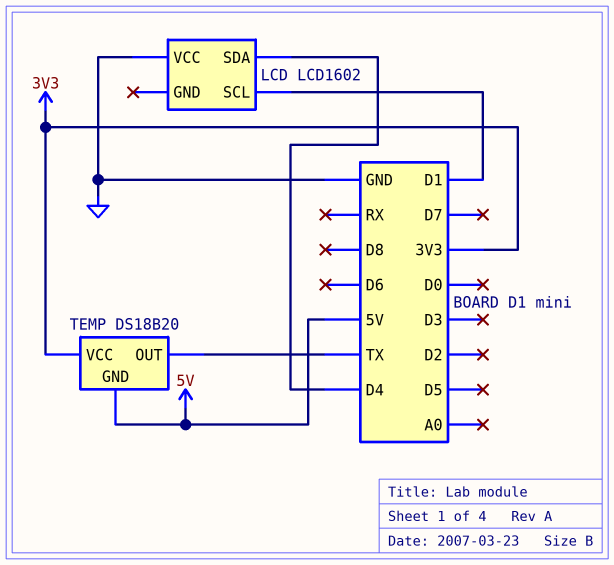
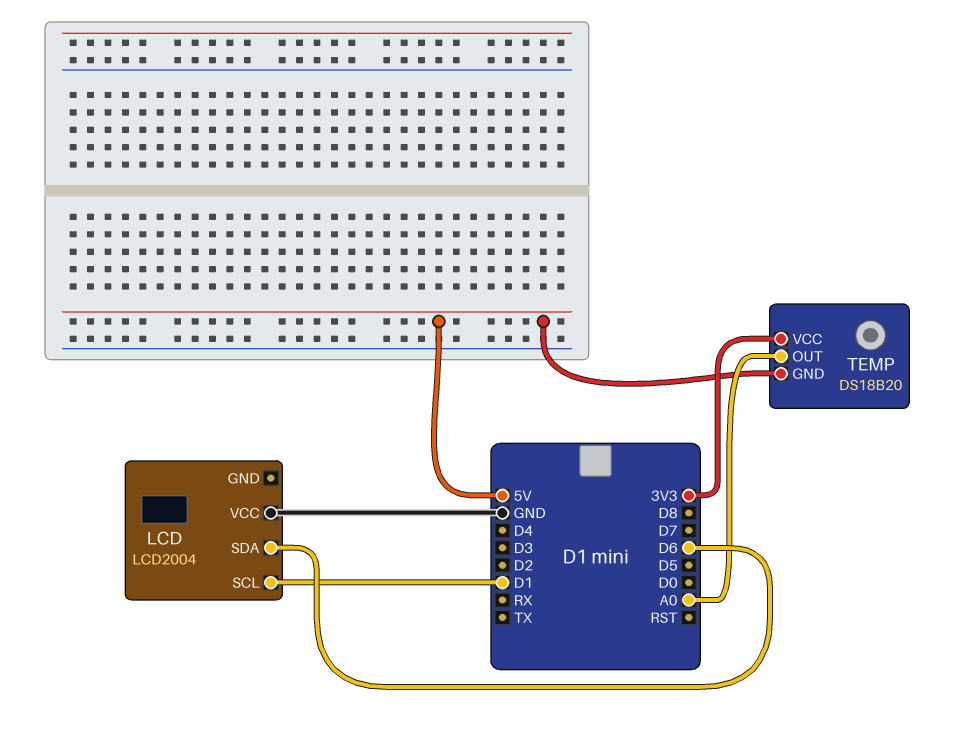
LCD: LCD1602 -> LCD2004
LCD pin SDA: D4 -> D6
TEMP pin OUT: TX -> A0

